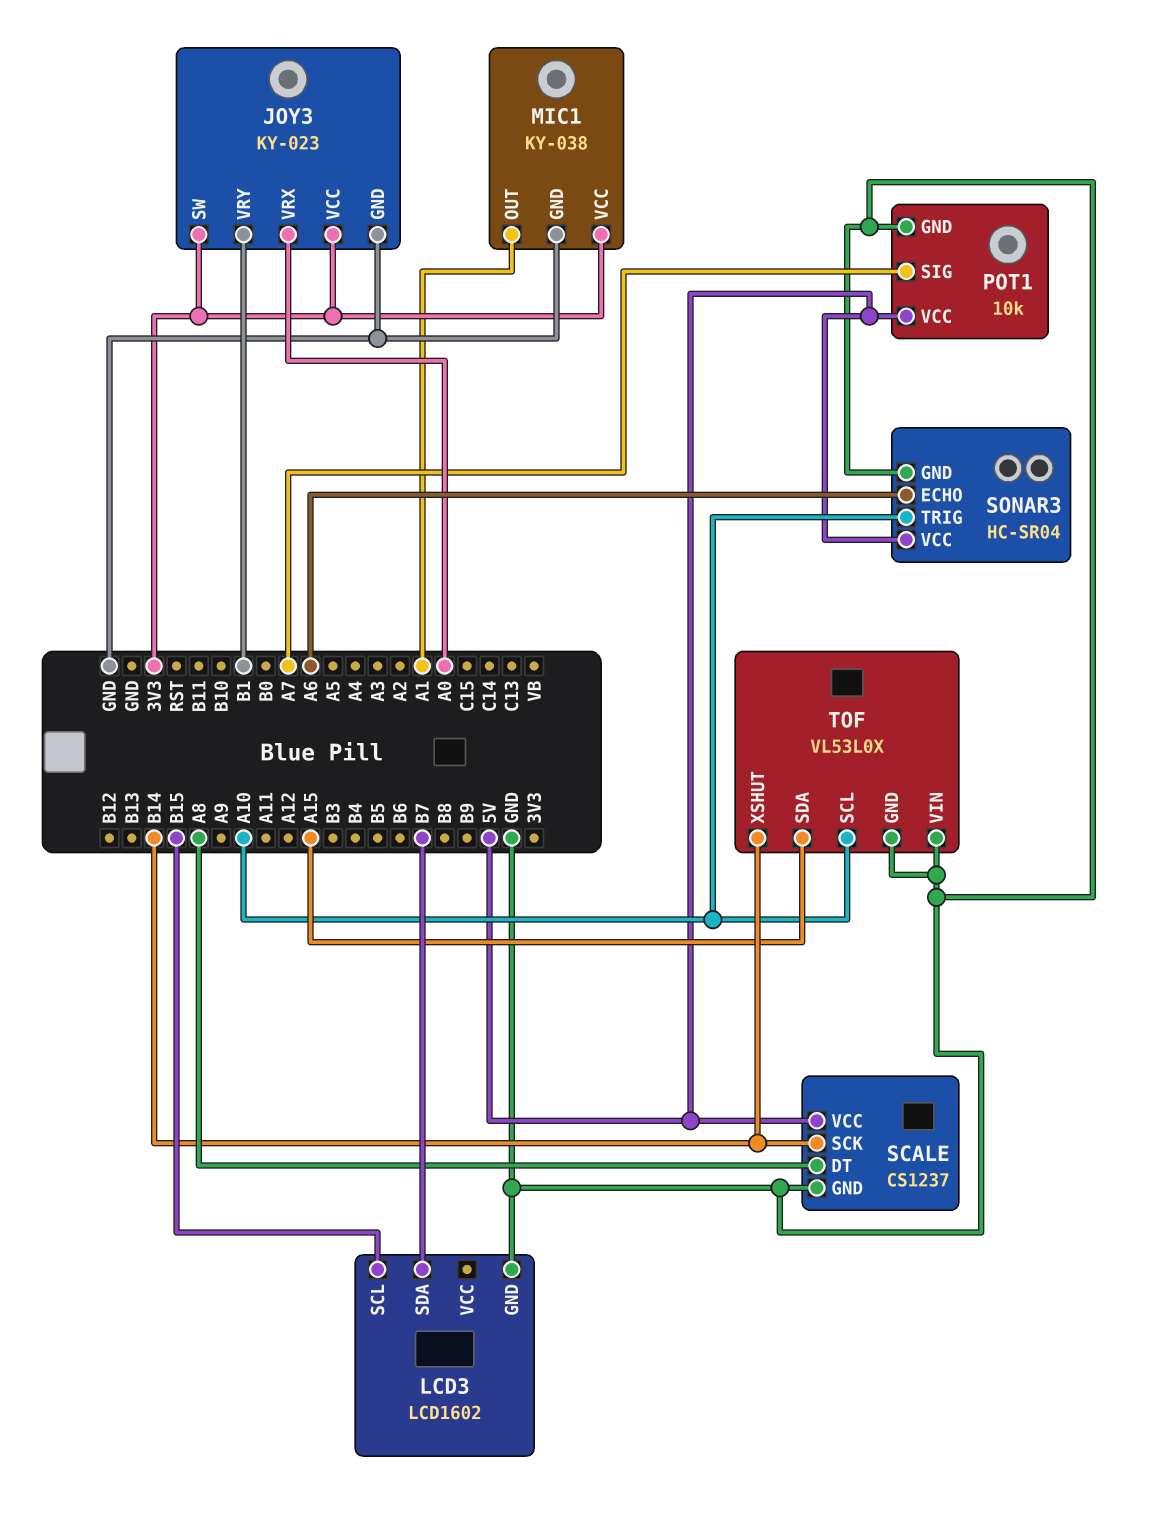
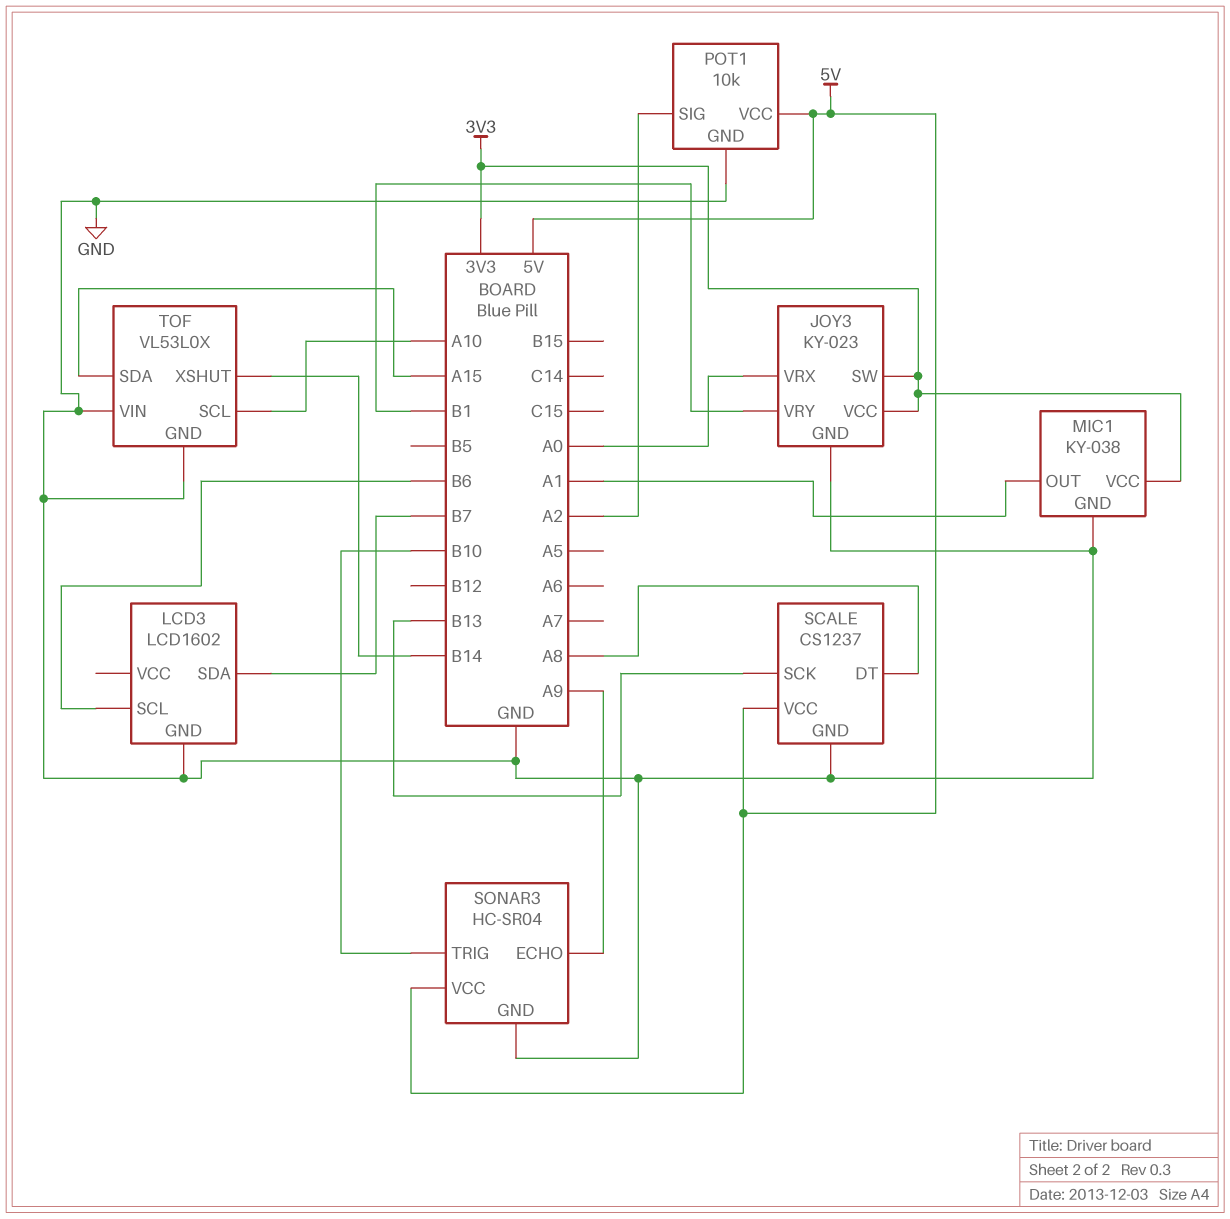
LCD3 pin SCL: B15 -> B6
POT1 pin SIG: A7 -> A2
SCALE pin SCK: B14 -> B13
SONAR3 pin ECHO: A6 -> A9
SONAR3 pin TRIG: A10 -> B10

